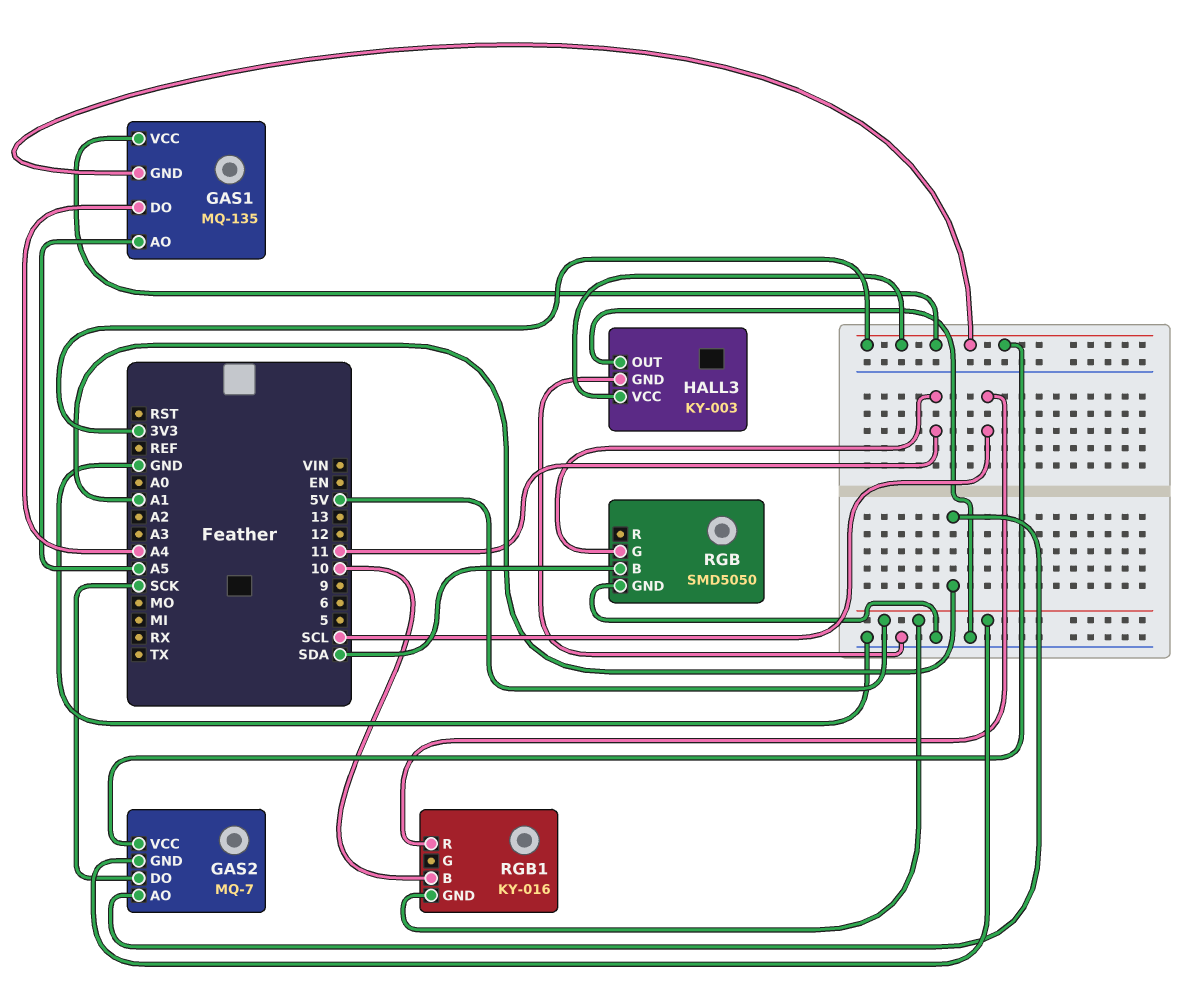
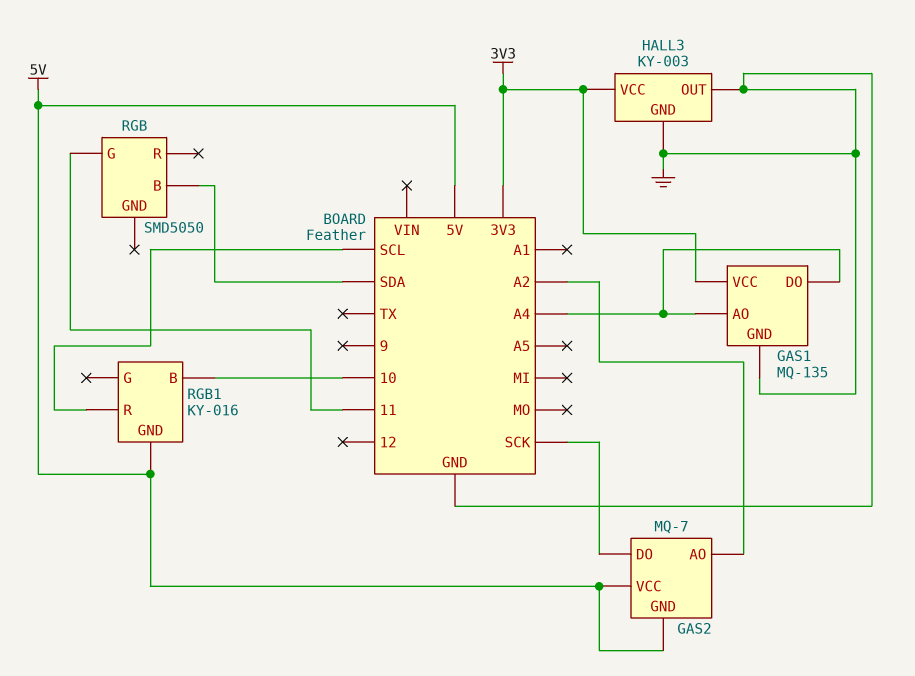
GAS1 pin AO: A5 -> A4
GAS1 pin GND: 3V3 -> GND
GAS2 pin AO: A1 -> A2
GAS2 pin VCC: 3V3 -> 5V
RGB pin GND: GND -> none

